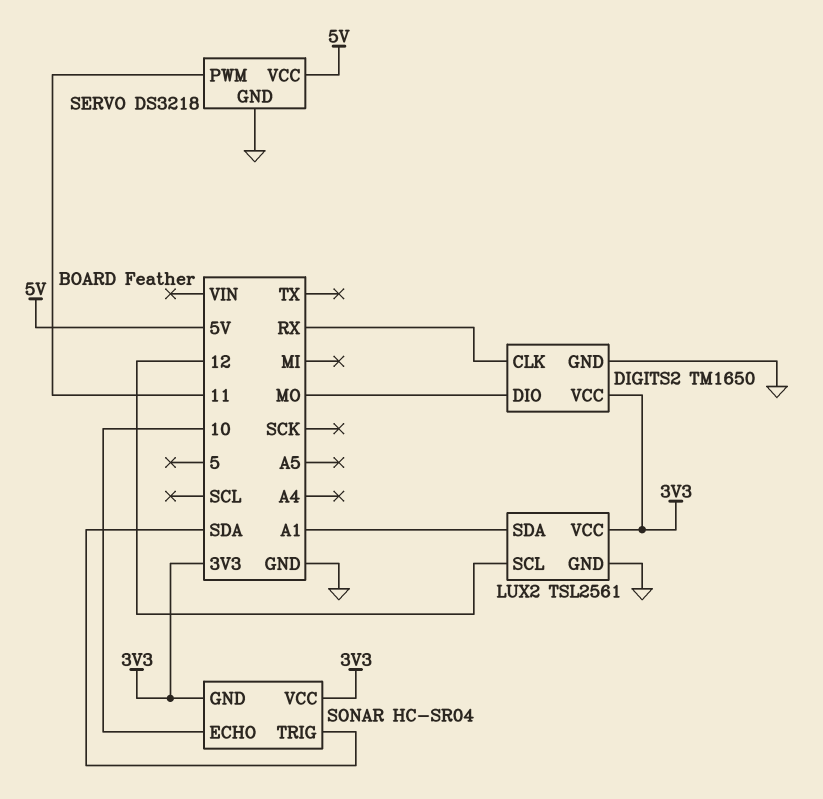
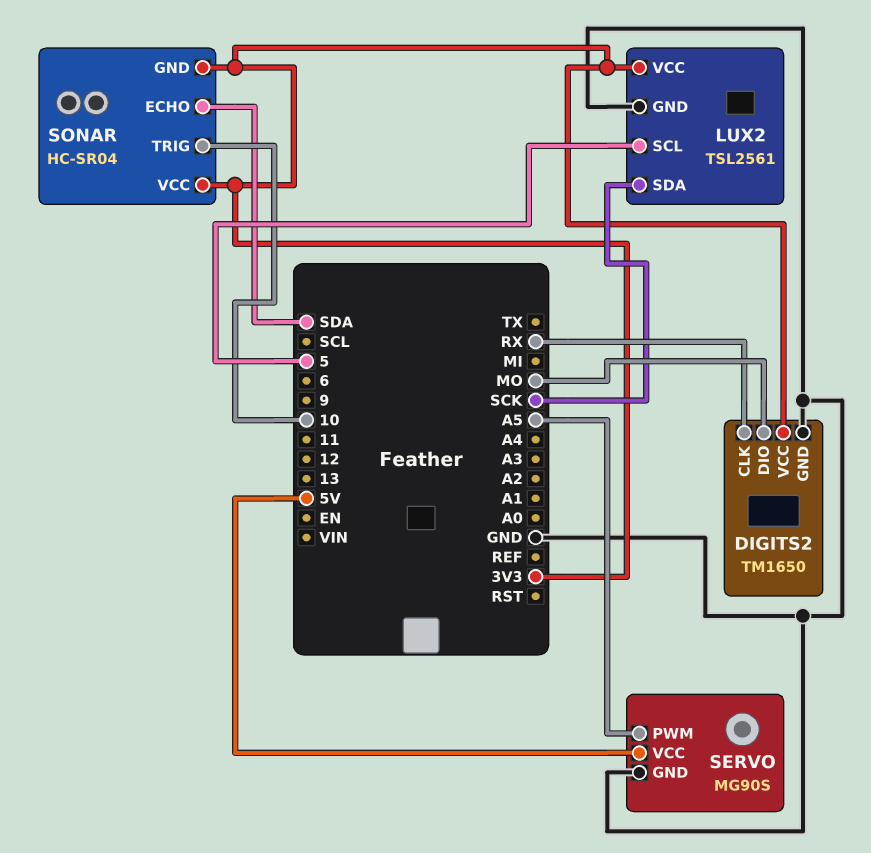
LUX2 pin SCL: 12 -> 5
LUX2 pin SDA: A1 -> SCK
SERVO: DS3218 -> MG90S
SERVO pin PWM: 11 -> A5
SONAR pin ECHO: 10 -> SDA
SONAR pin TRIG: SDA -> 10

